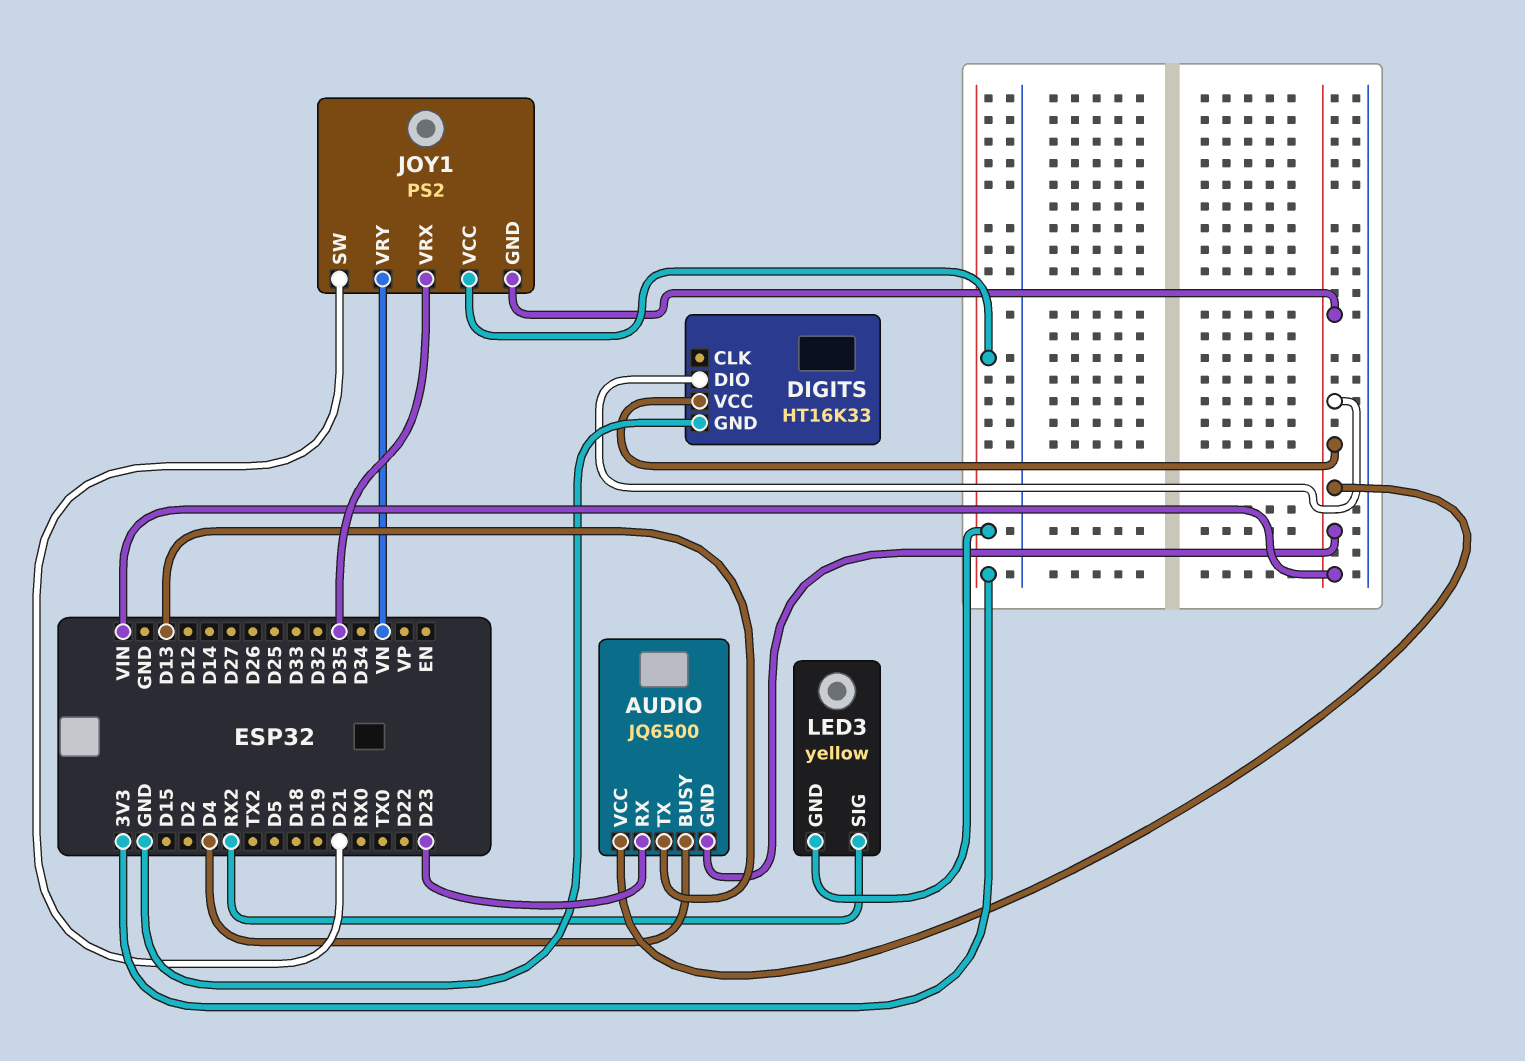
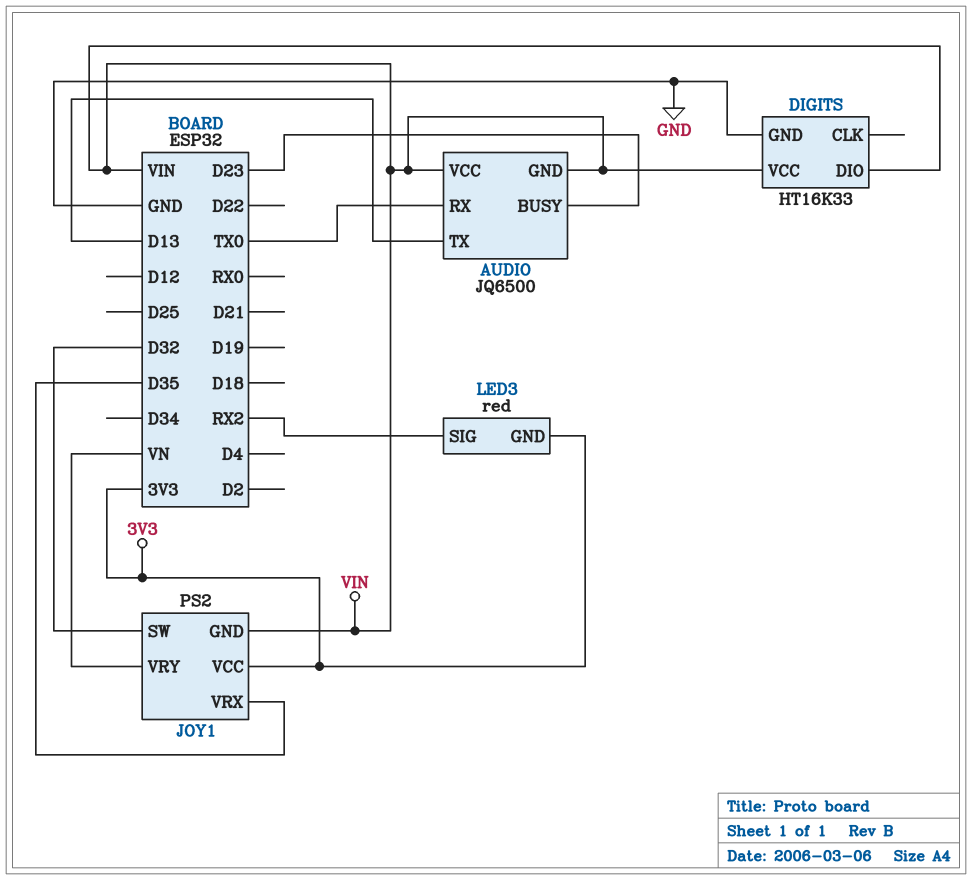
AUDIO pin BUSY: D4 -> D23
AUDIO pin RX: D23 -> TX0
JOY1 pin SW: D21 -> D32
LED3: yellow -> red

